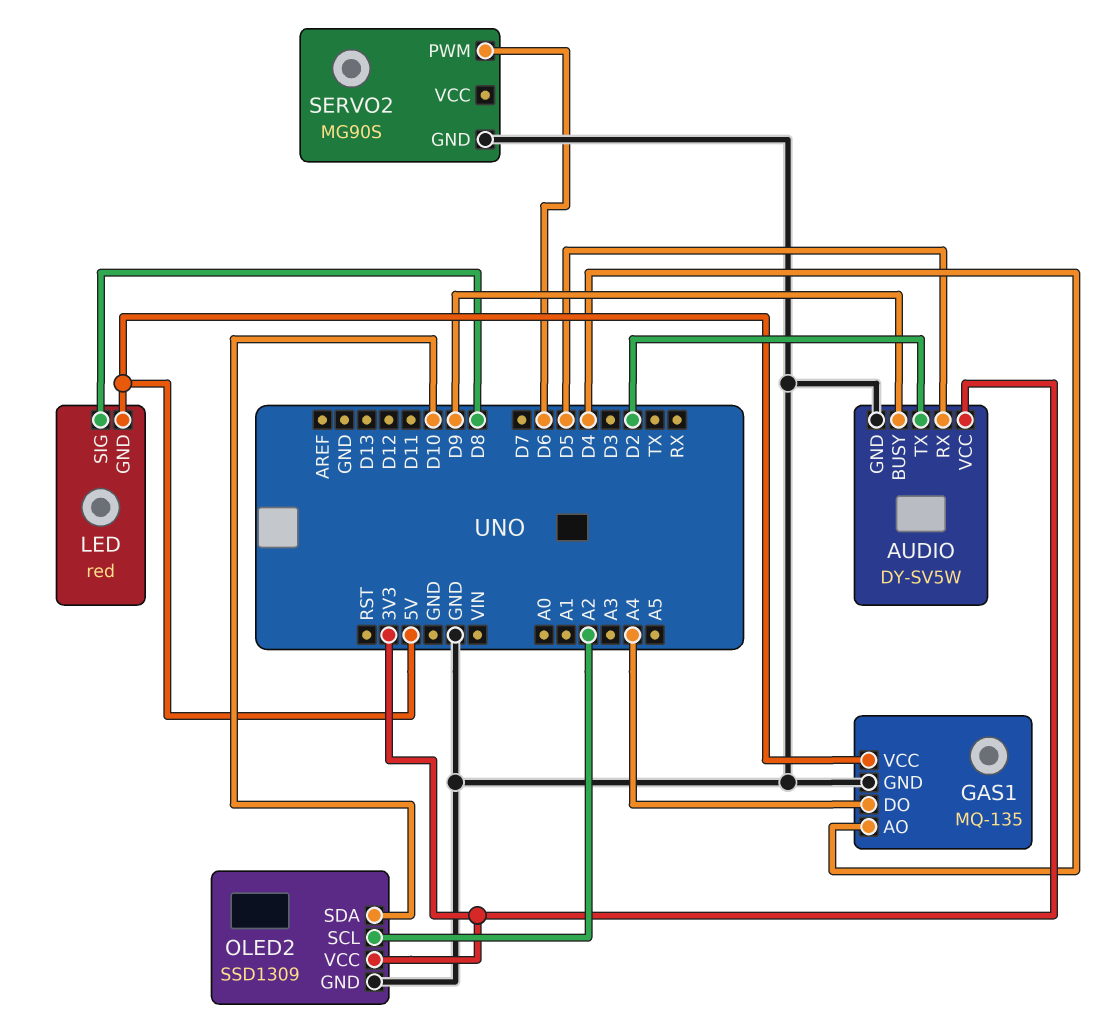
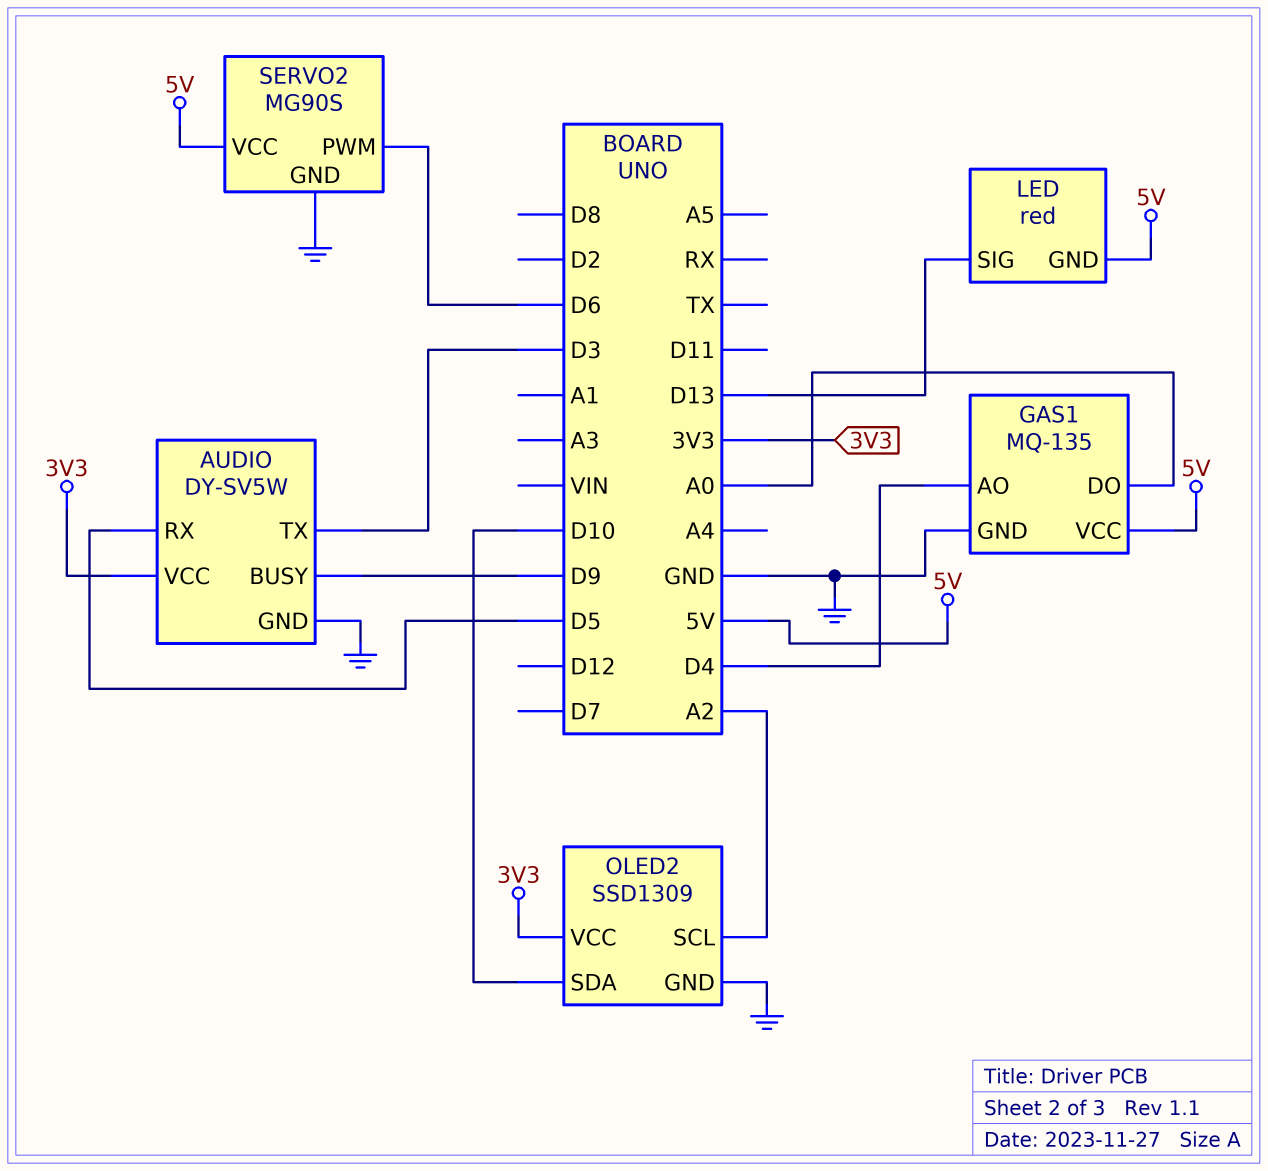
AUDIO pin TX: D2 -> D3
GAS1 pin DO: A4 -> A0
LED pin SIG: D8 -> D13
SERVO2 pin VCC: none -> 5V

